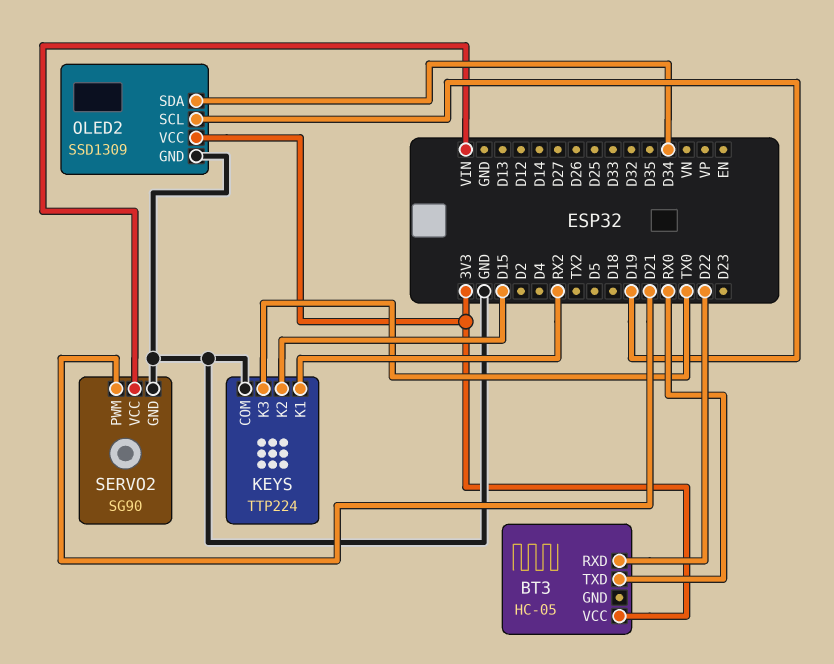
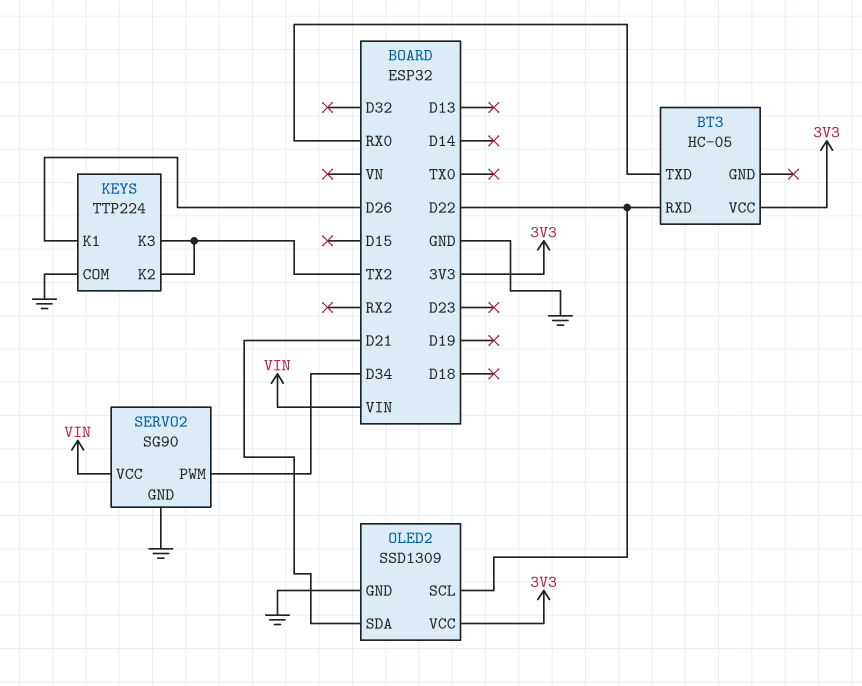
KEYS pin K1: RX2 -> D26
KEYS pin K2: D15 -> TX2
KEYS pin K3: TX0 -> TX2
OLED2 pin SCL: D19 -> D22
OLED2 pin SDA: D34 -> D21
SERVO2 pin PWM: D21 -> D34

